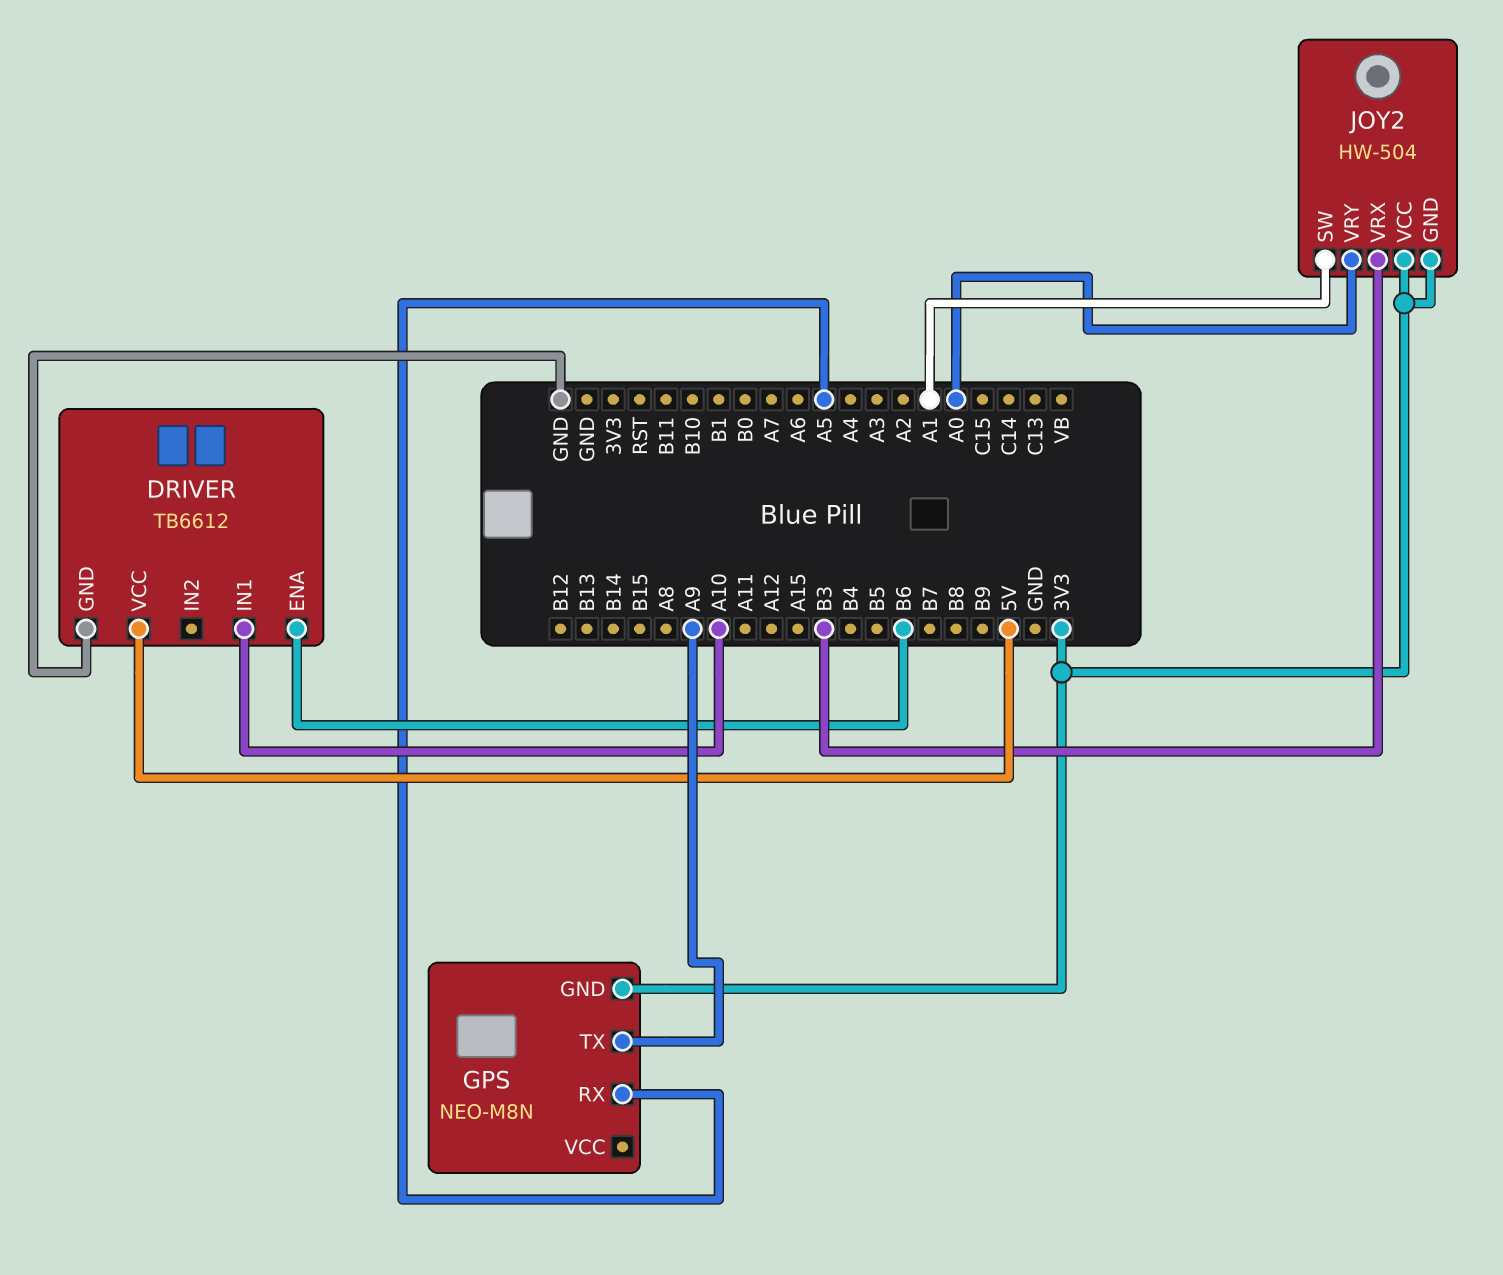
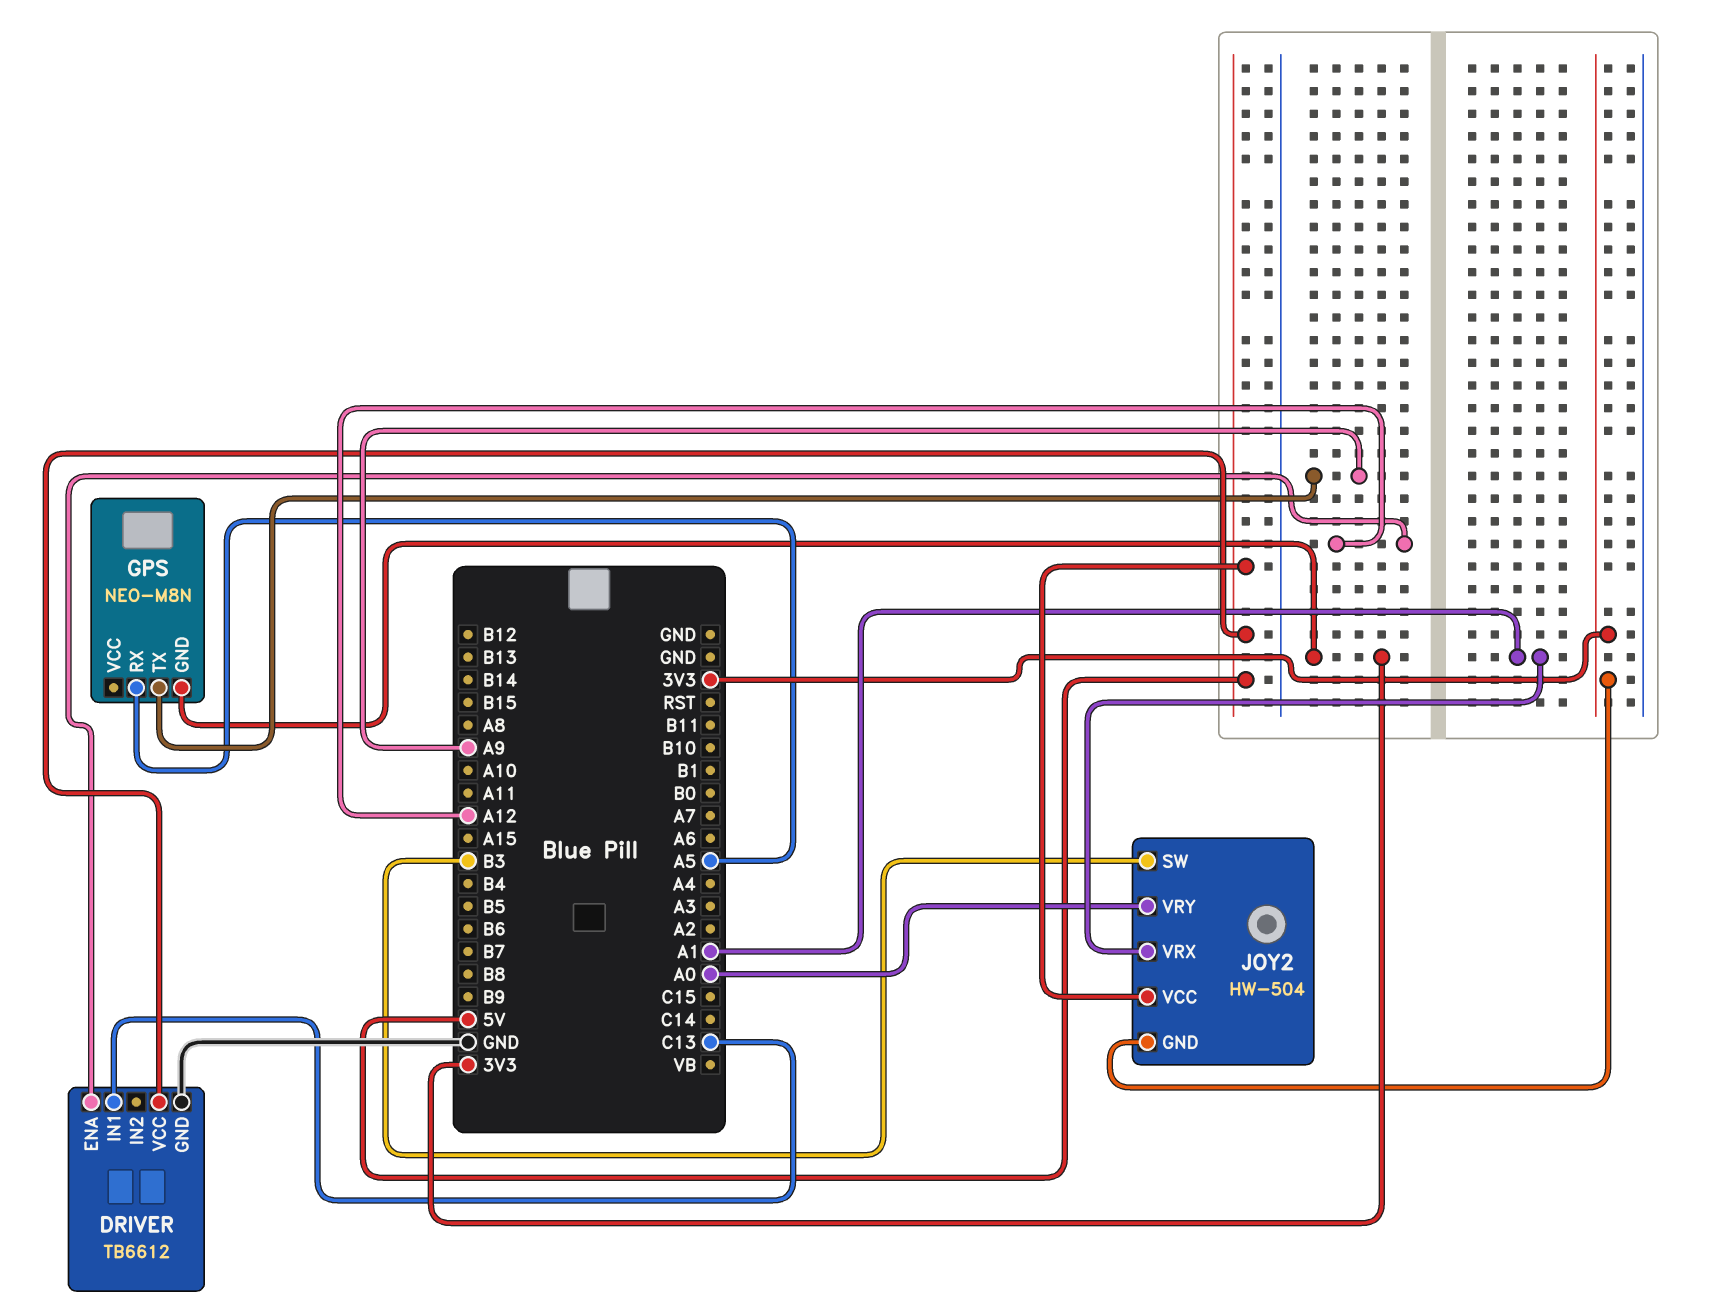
DRIVER pin ENA: B6 -> A12
DRIVER pin IN1: A10 -> C13
JOY2 pin SW: A1 -> B3
JOY2 pin VCC: 3V3 -> 5V
JOY2 pin VRX: B3 -> A1

